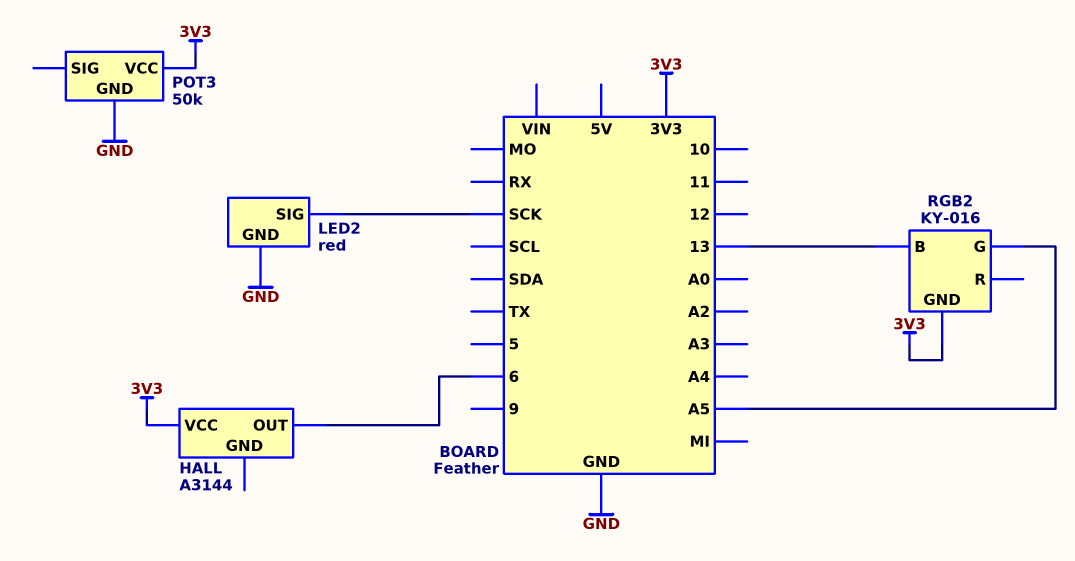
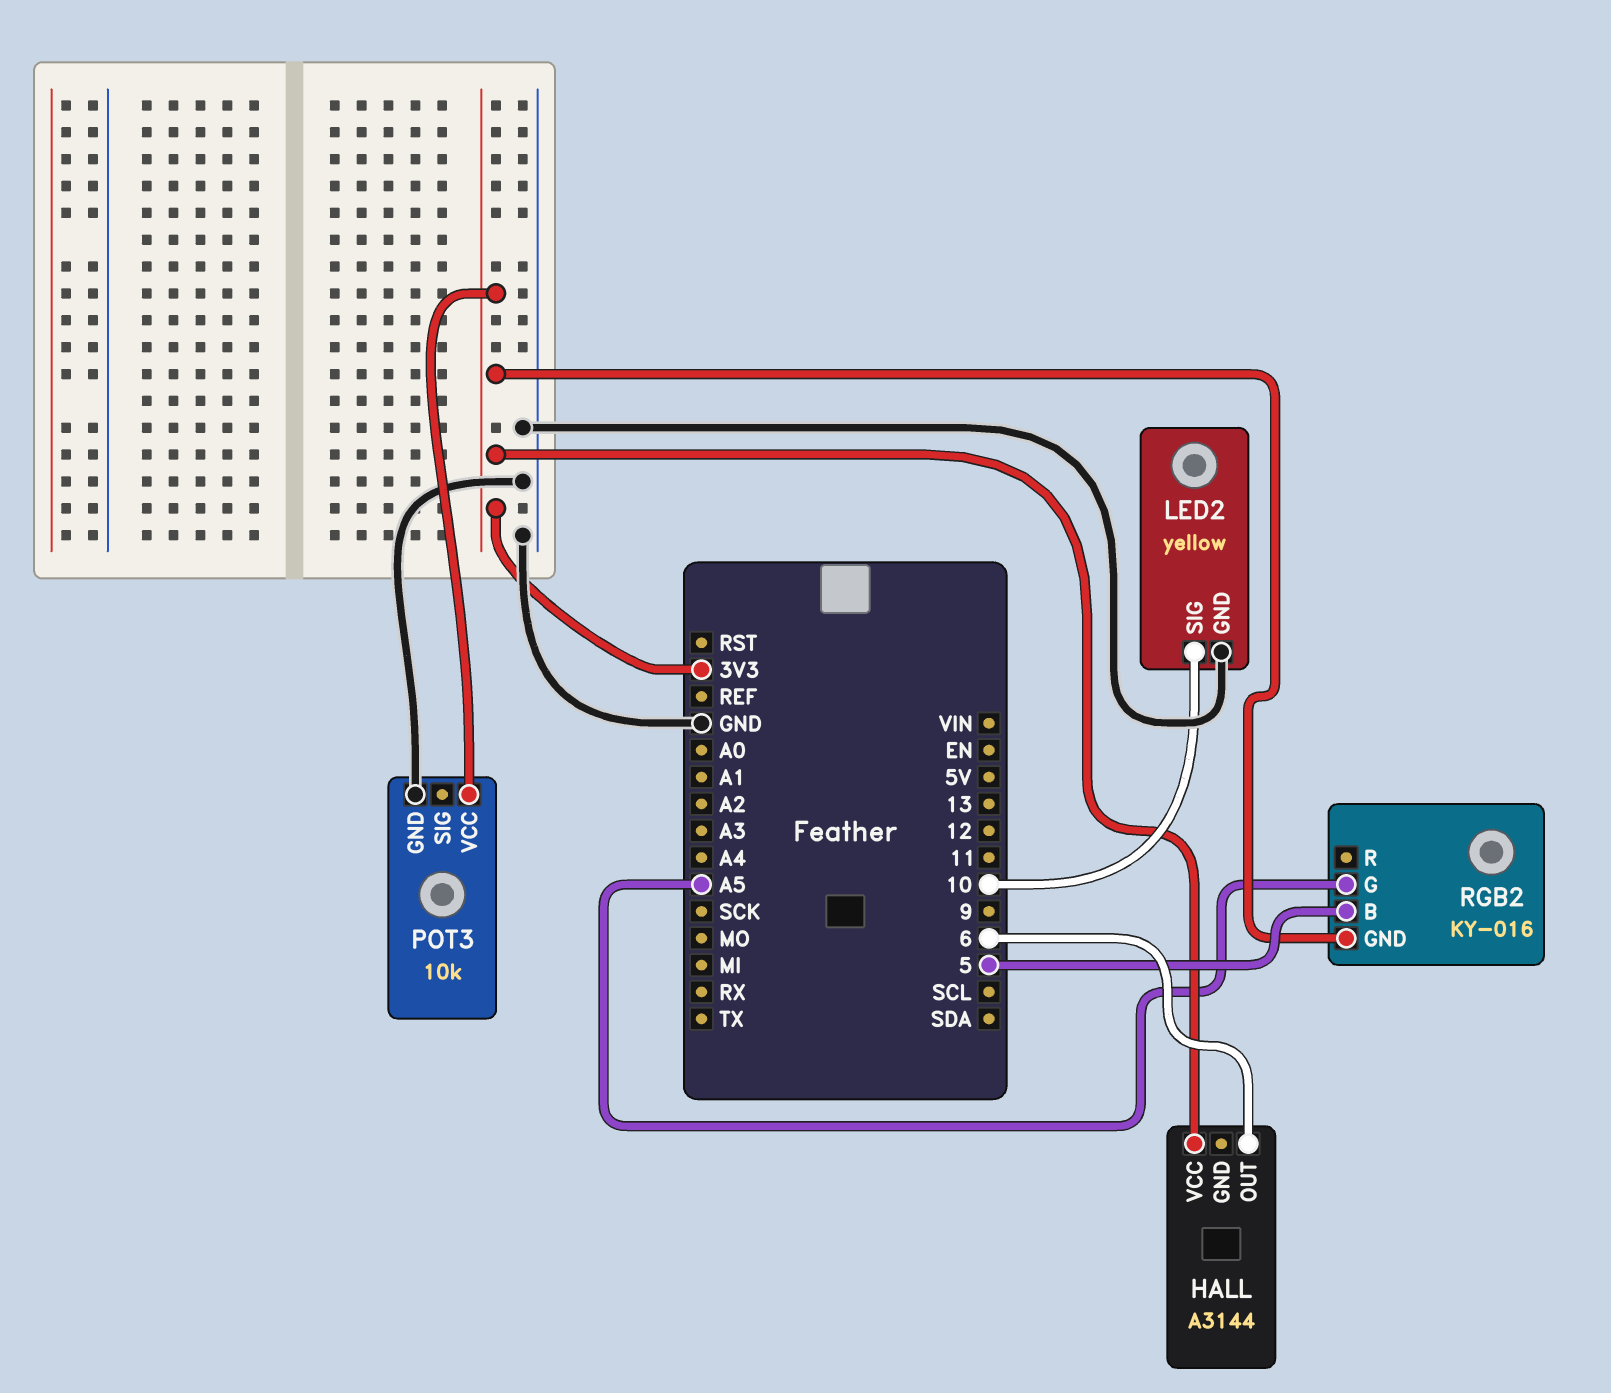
LED2: red -> yellow
LED2 pin SIG: SCK -> 10
POT3: 50k -> 10k
RGB2 pin B: 13 -> 5

